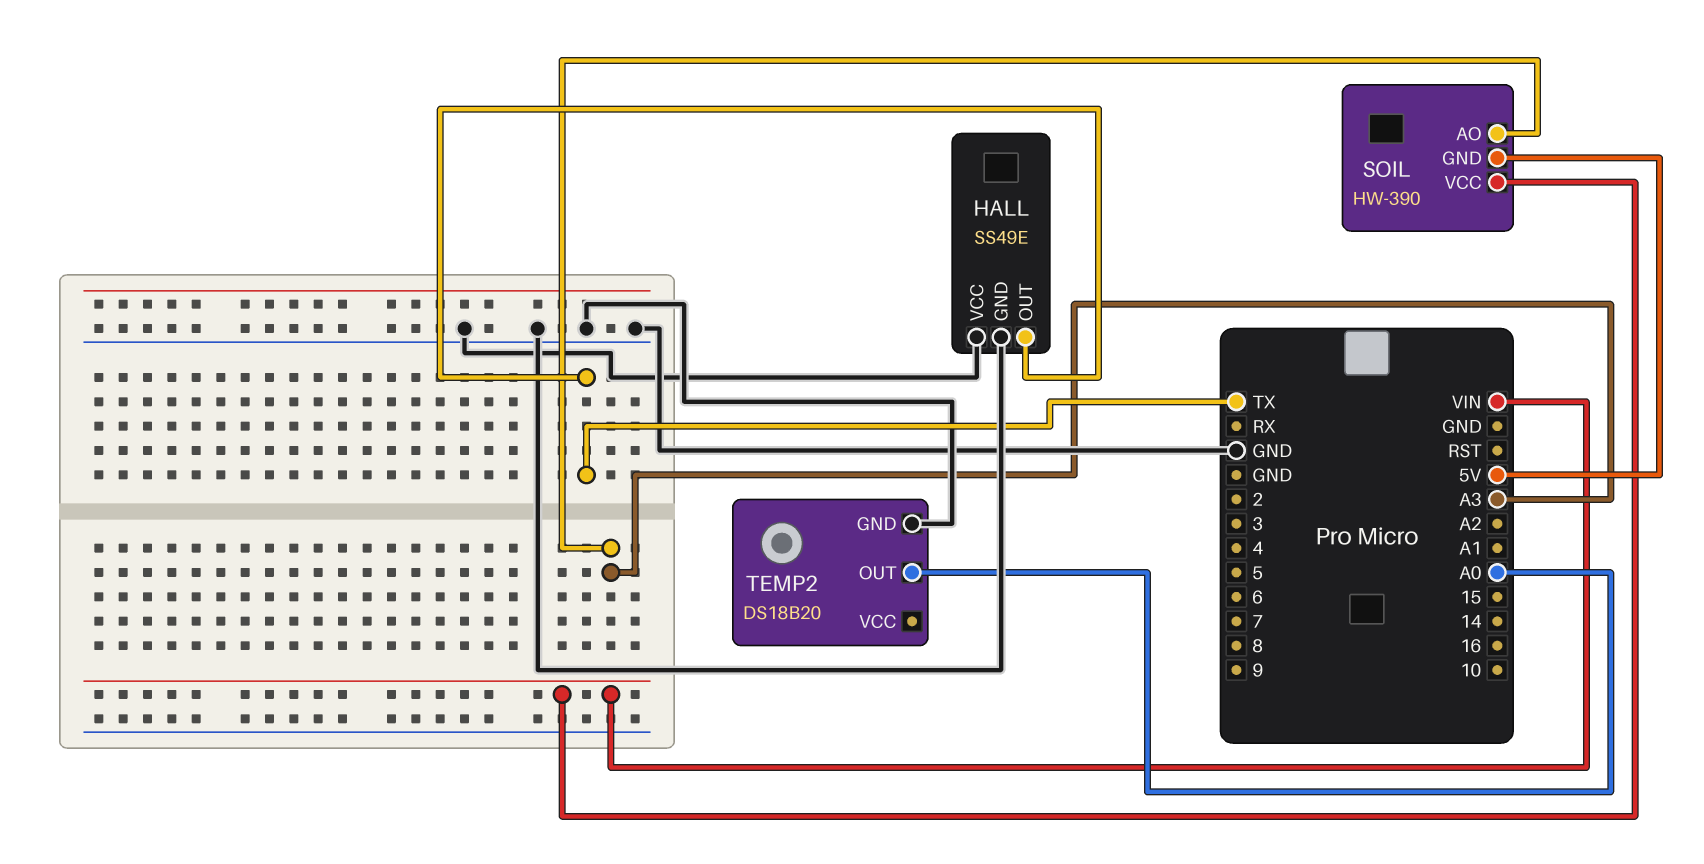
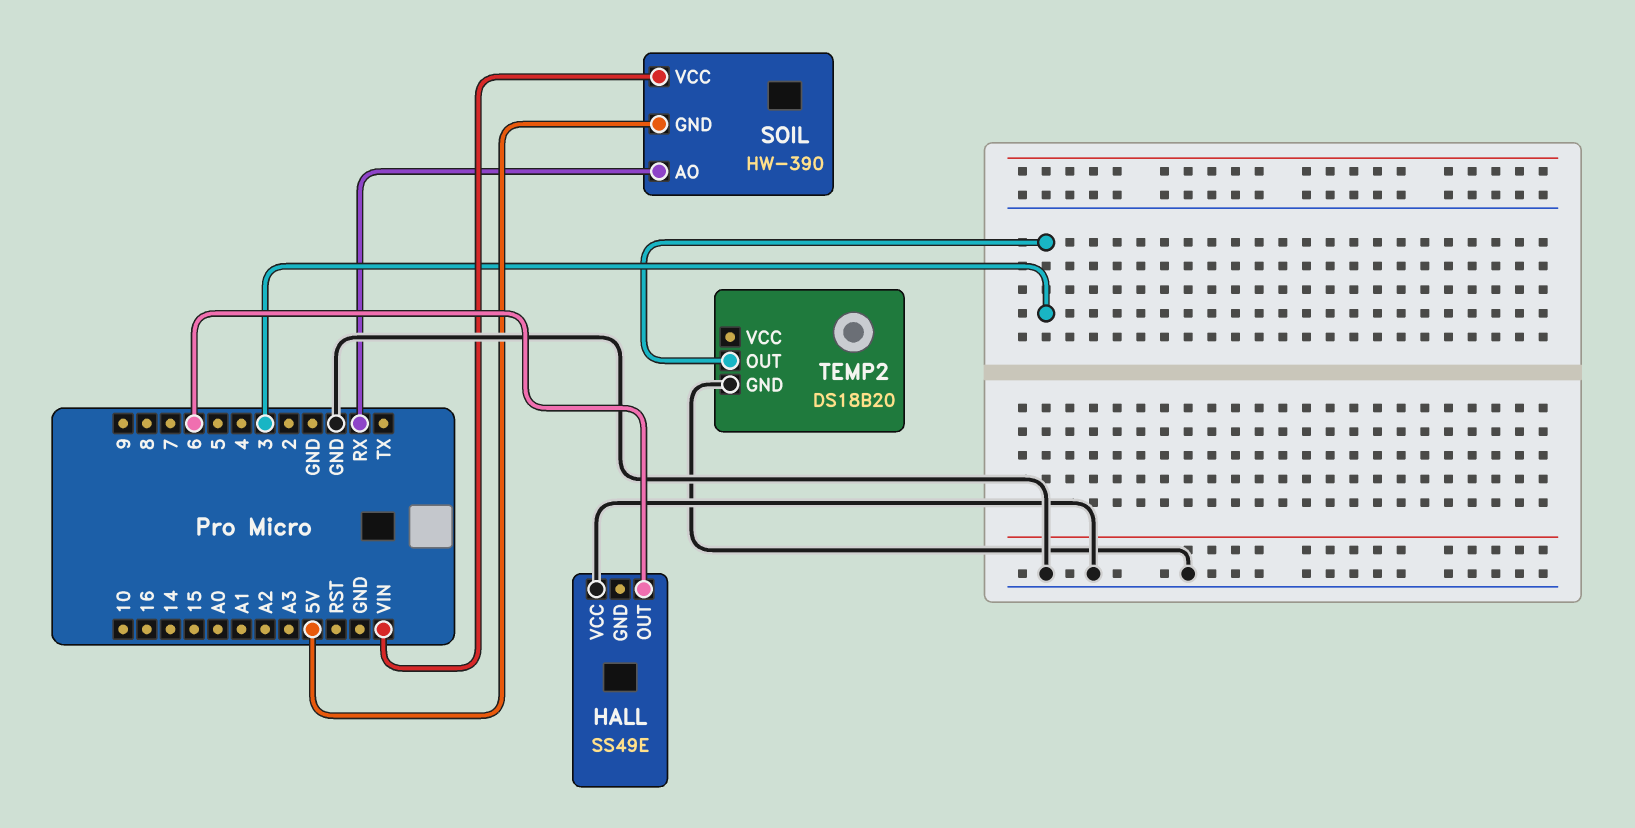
HALL pin GND: GND -> none
HALL pin OUT: TX -> 6
SOIL pin AO: A3 -> RX
TEMP2 pin OUT: A0 -> 3

